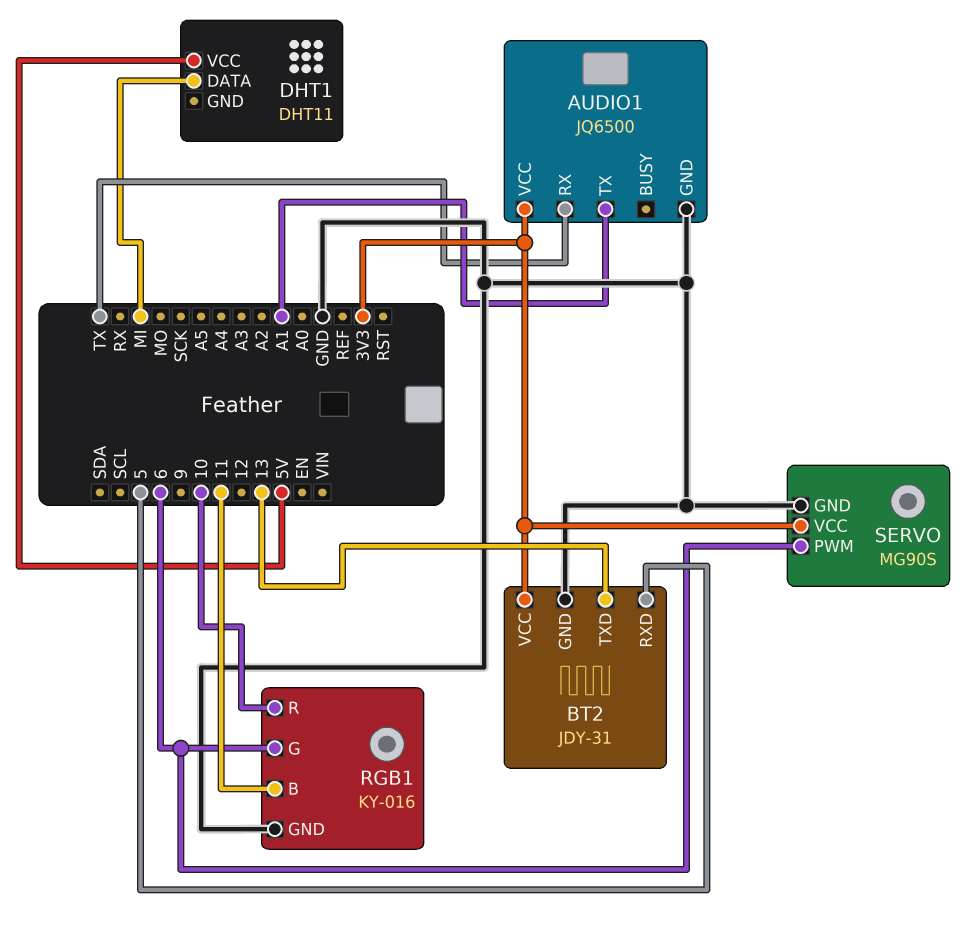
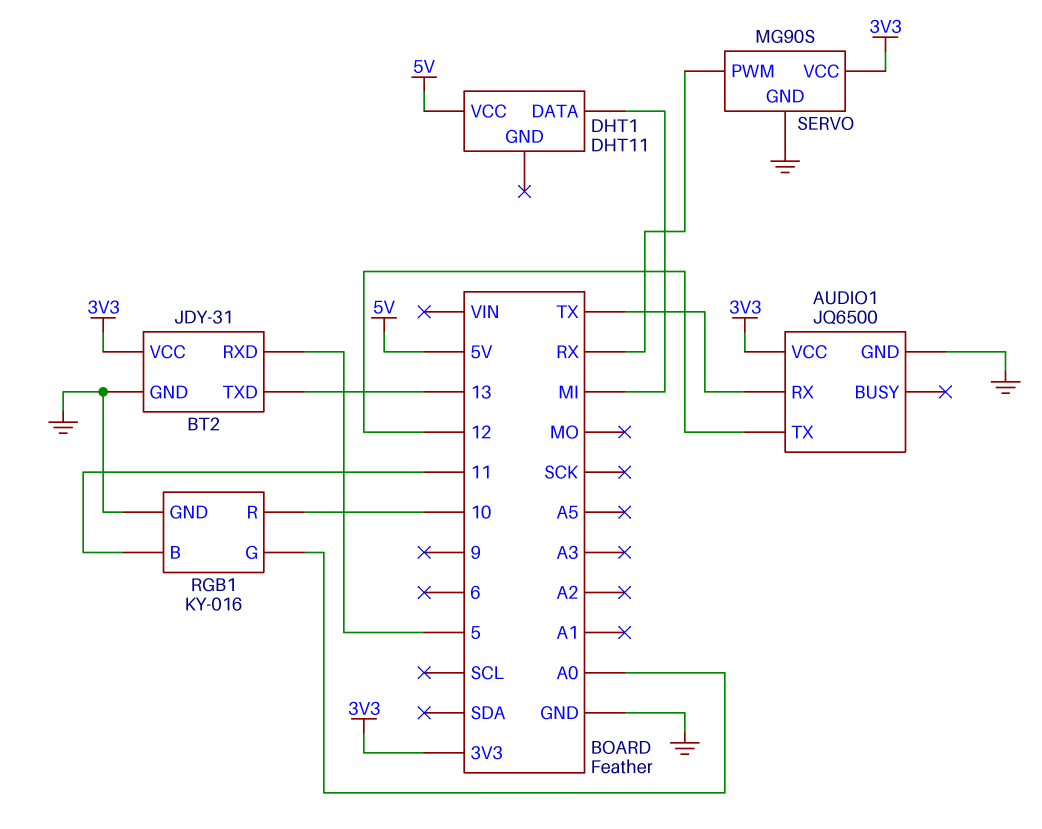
AUDIO1 pin TX: A1 -> 12
RGB1 pin G: 6 -> A0
SERVO pin PWM: 6 -> RX

